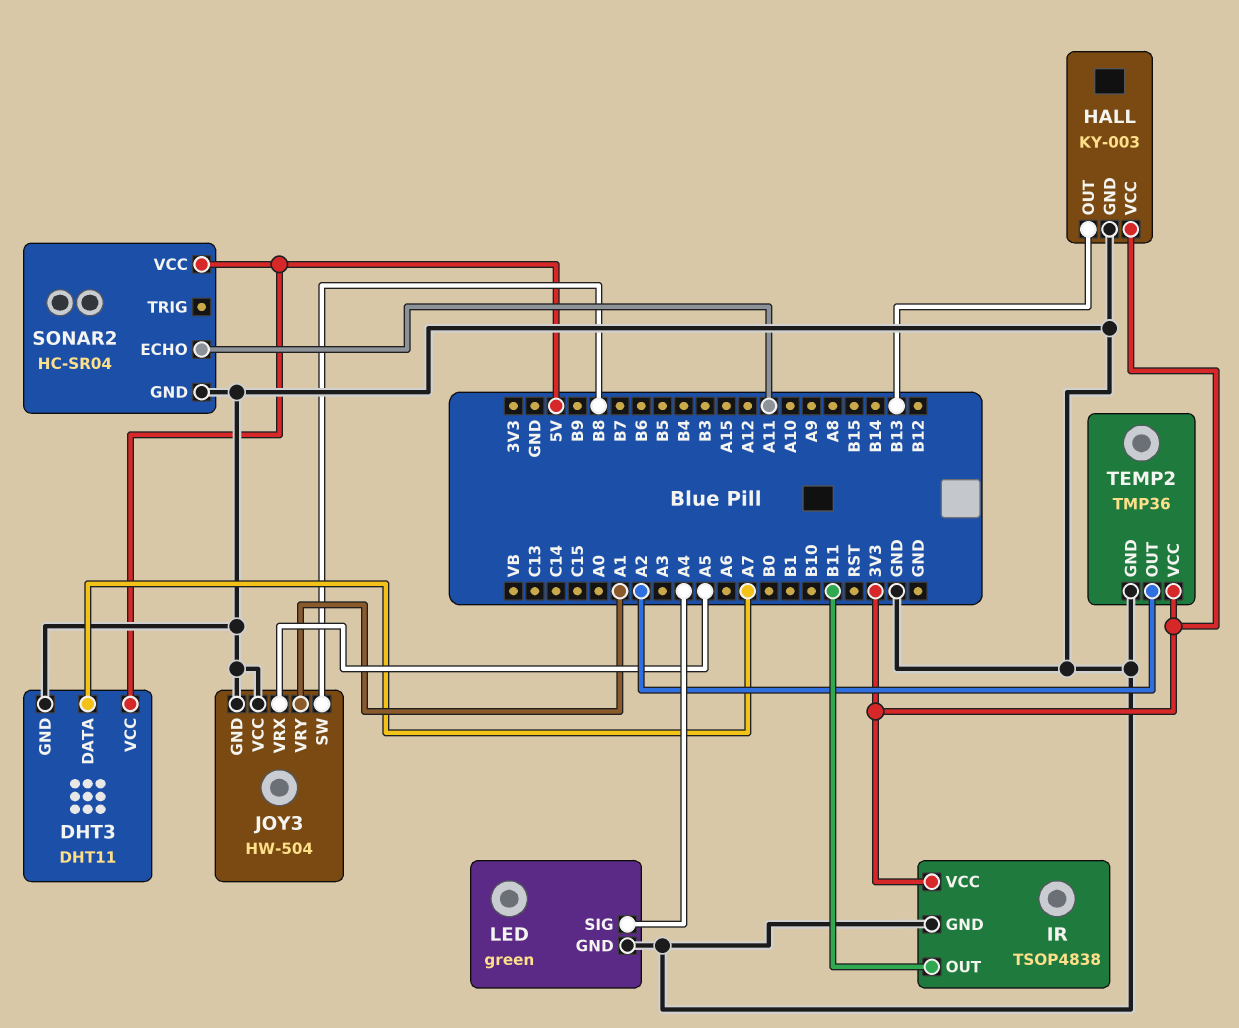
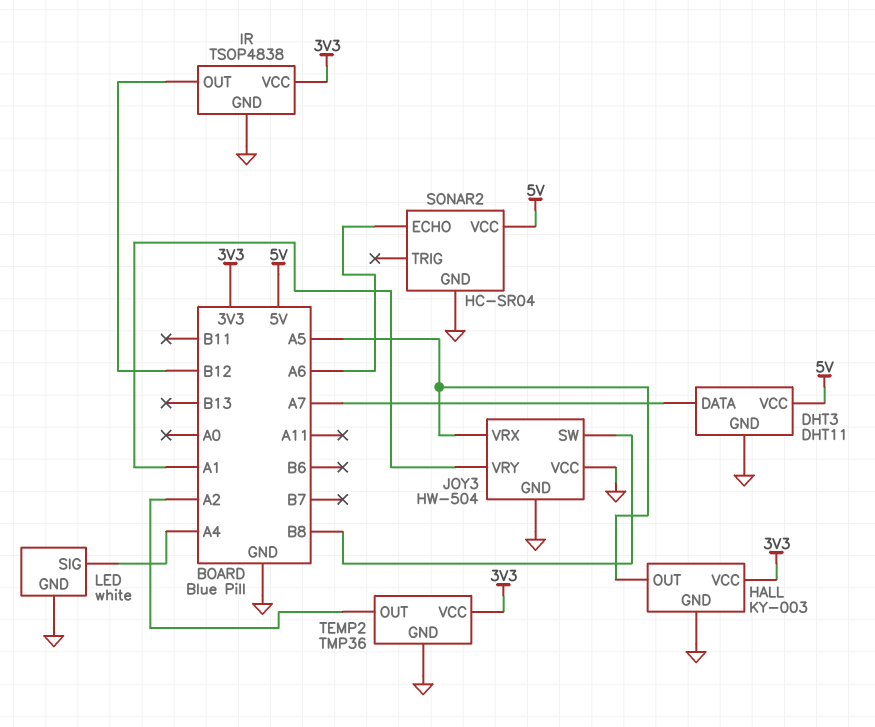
HALL pin OUT: B13 -> A5
IR pin OUT: B11 -> B12
LED: green -> white
SONAR2 pin ECHO: A11 -> A6

